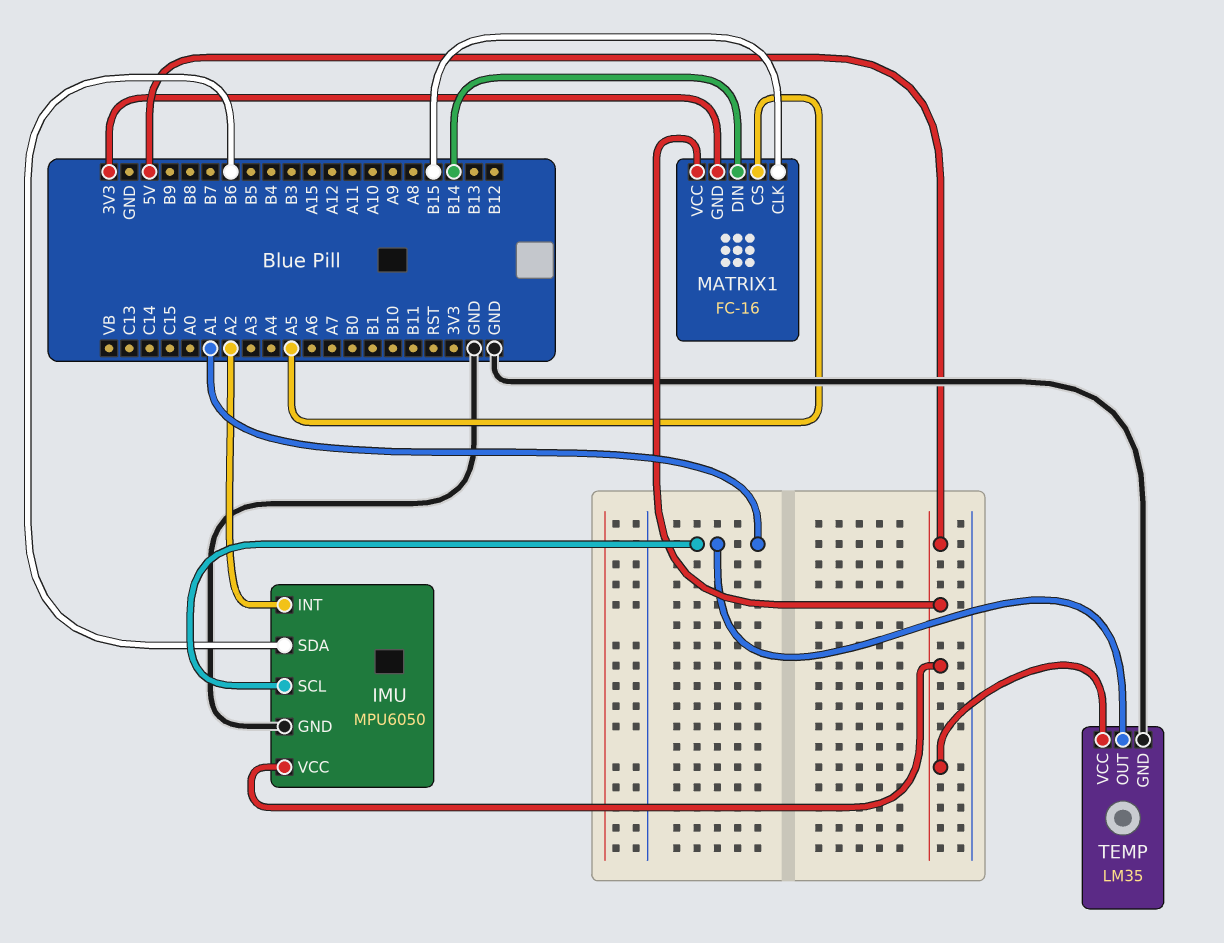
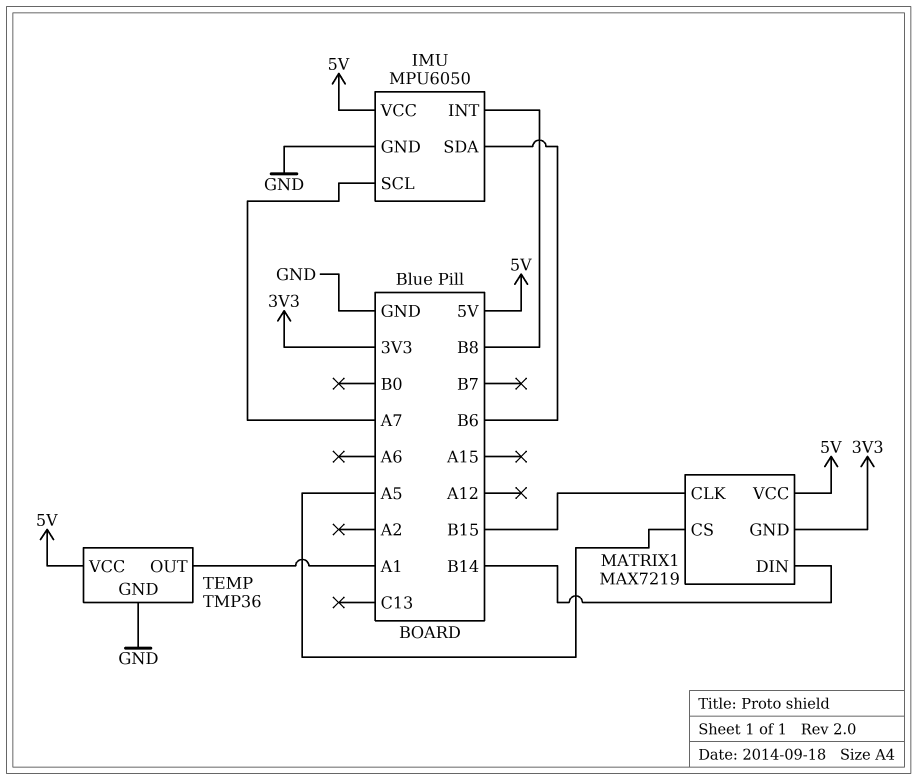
IMU pin INT: A2 -> B8
IMU pin SCL: A1 -> A7
MATRIX1: FC-16 -> MAX7219
TEMP: LM35 -> TMP36

